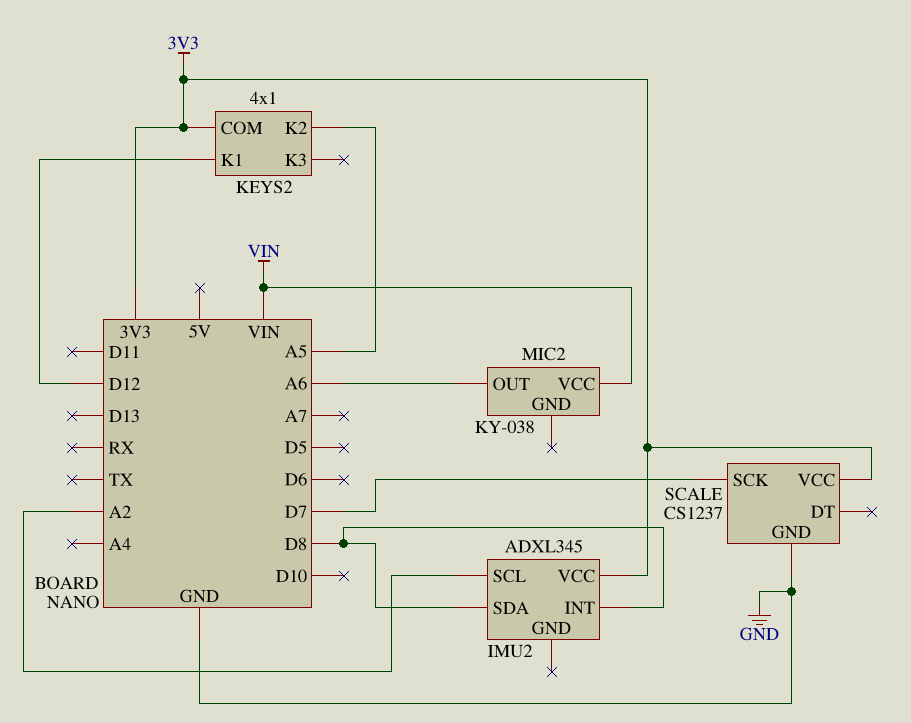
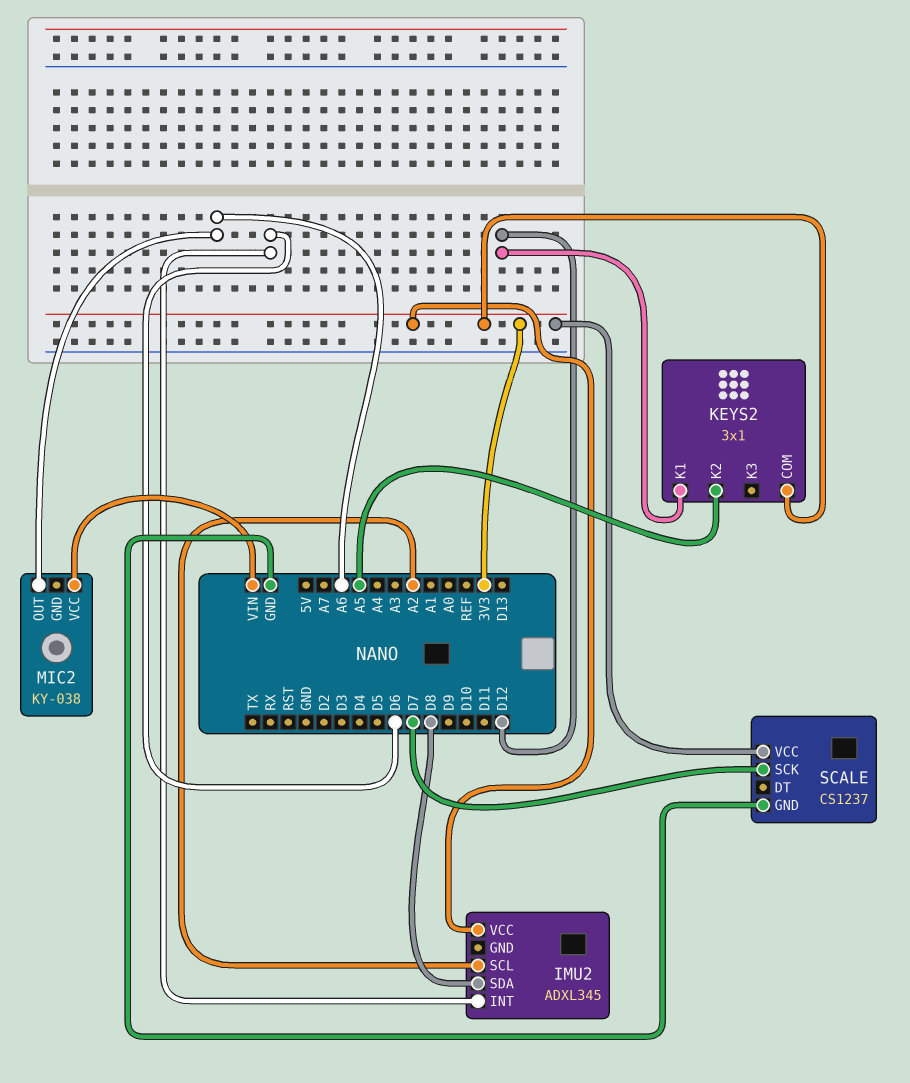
IMU2 pin INT: D8 -> D6
KEYS2: 4x1 -> 3x1

